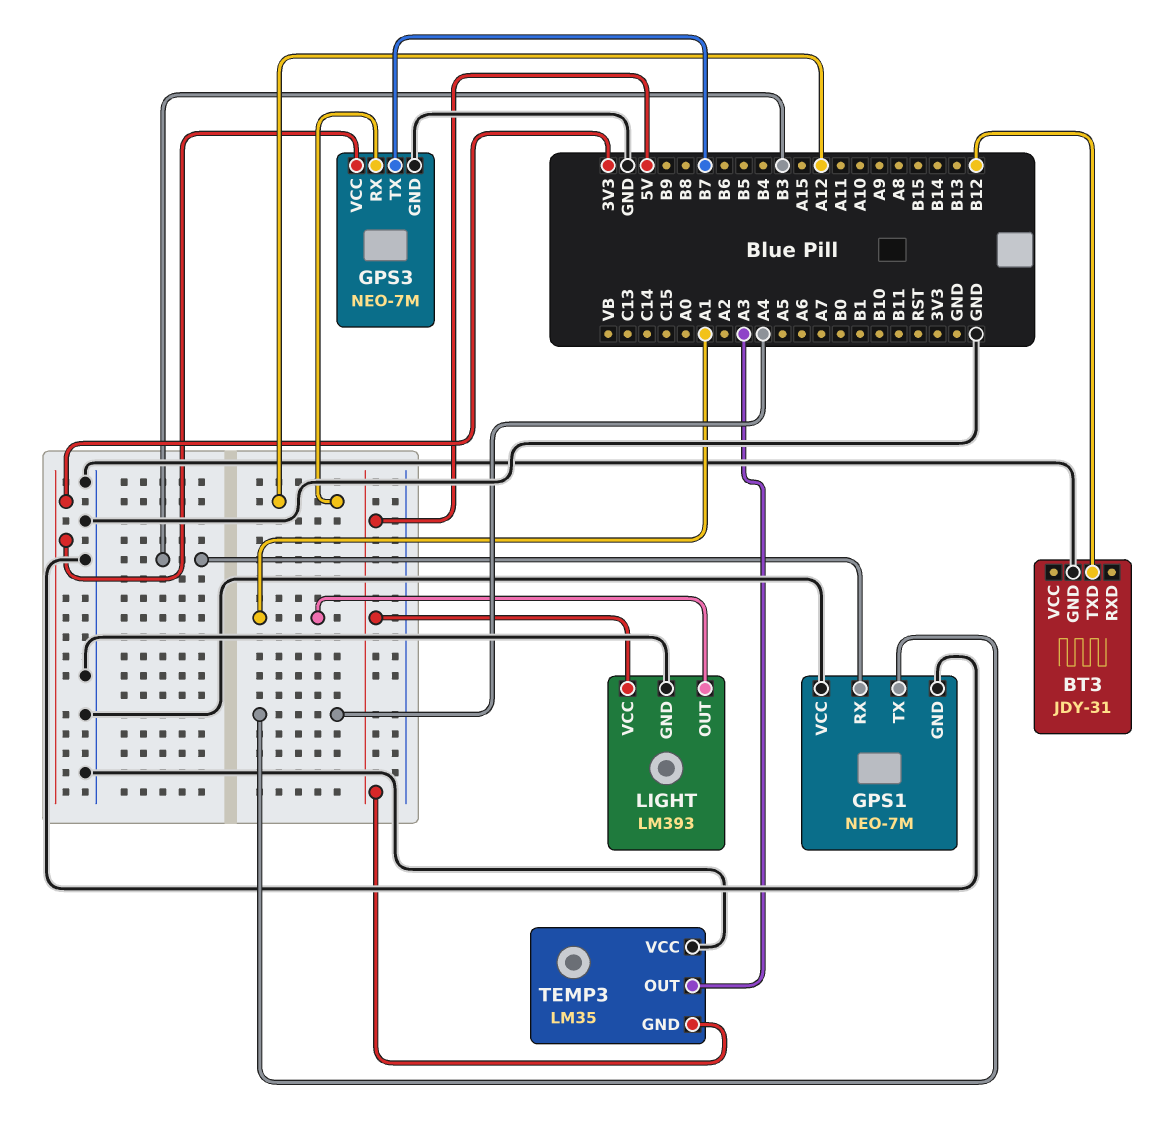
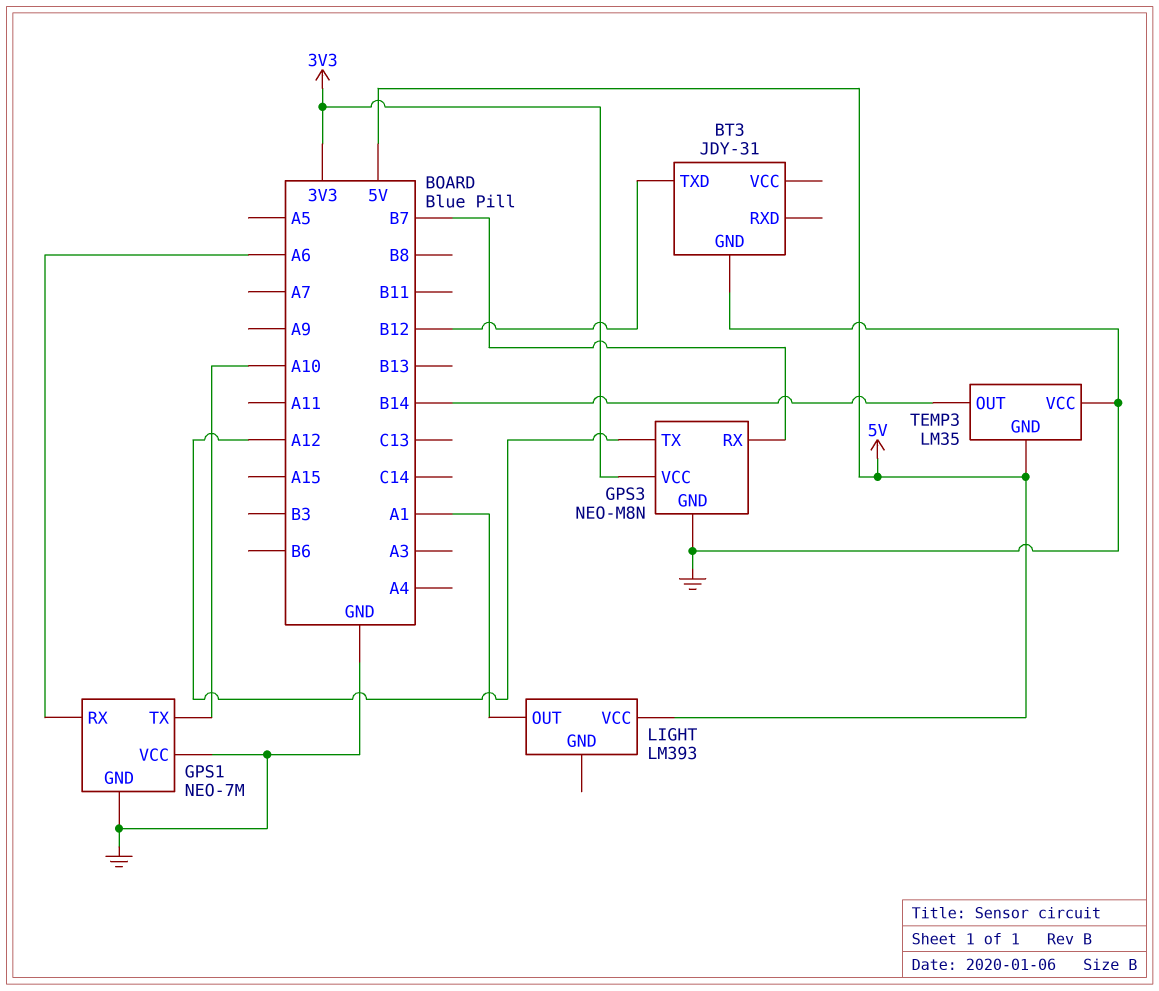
GPS1 pin RX: B3 -> A6
GPS1 pin TX: A4 -> A10
GPS3: NEO-7M -> NEO-M8N
GPS3 pin RX: A12 -> B7
GPS3 pin TX: B7 -> A12
LIGHT pin GND: GND -> none
TEMP3 pin OUT: A3 -> B14

